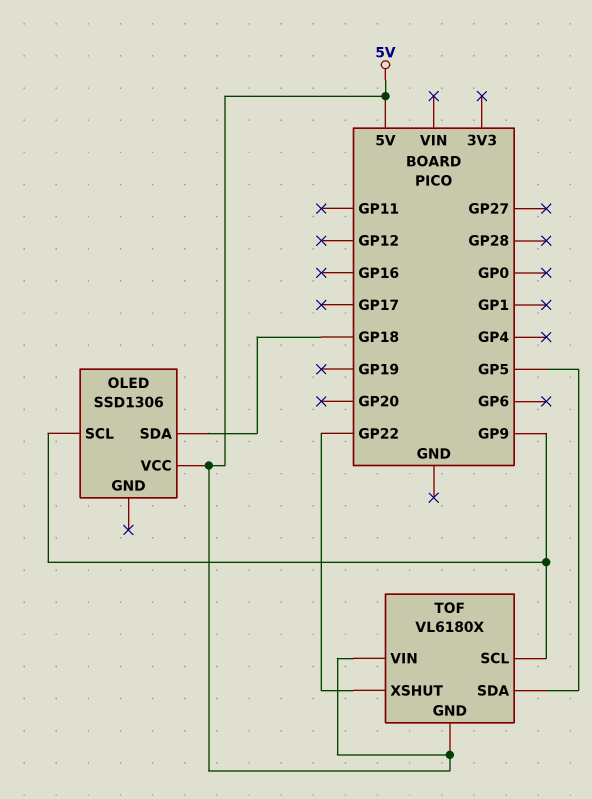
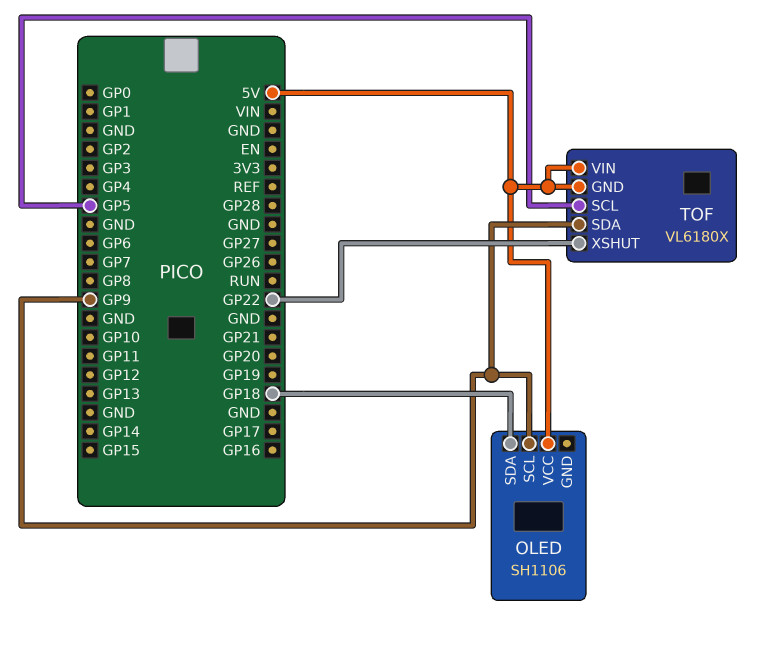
OLED: SSD1306 -> SH1106
TOF pin SCL: GP9 -> GP5
TOF pin SDA: GP5 -> GP9

